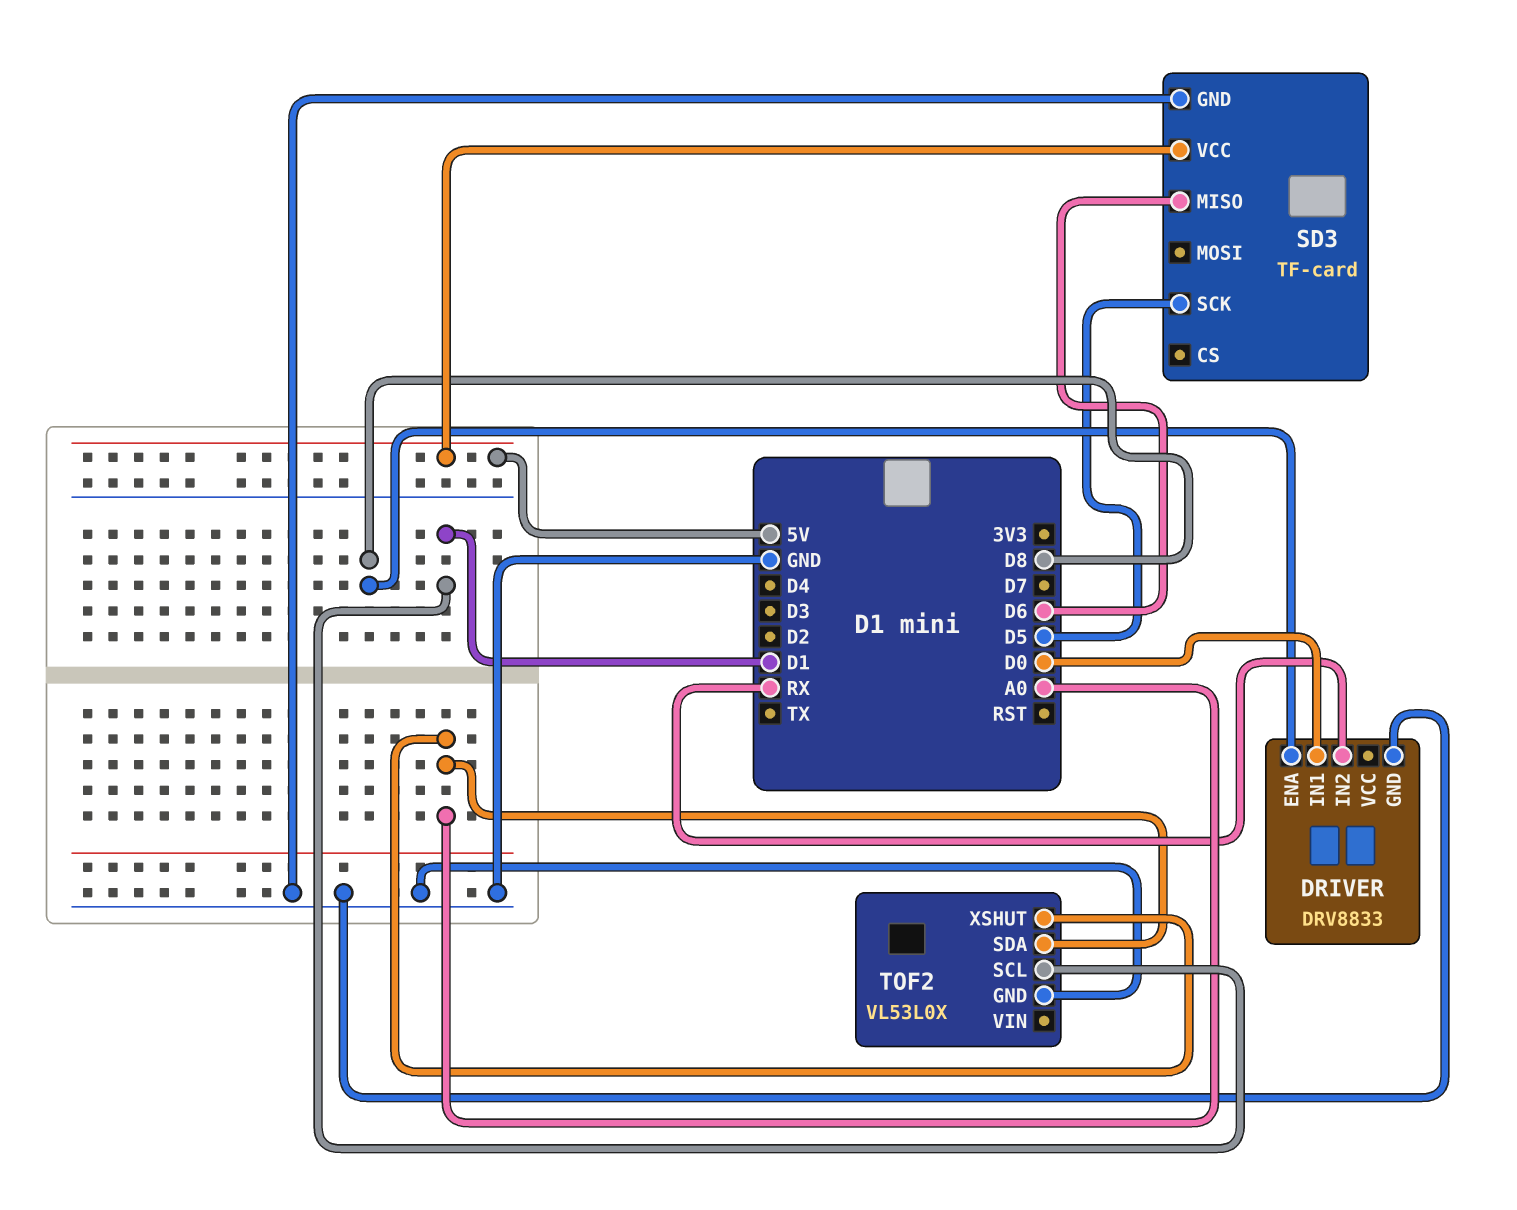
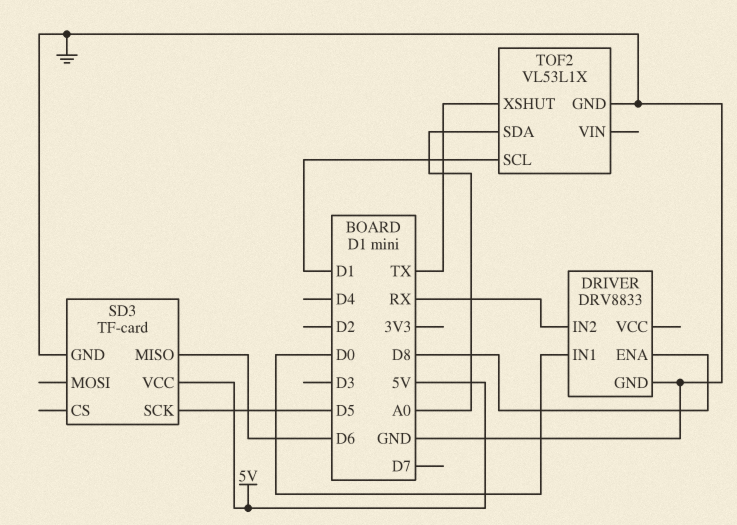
TOF2: VL53L0X -> VL53L1X
TOF2 pin XSHUT: A0 -> TX

